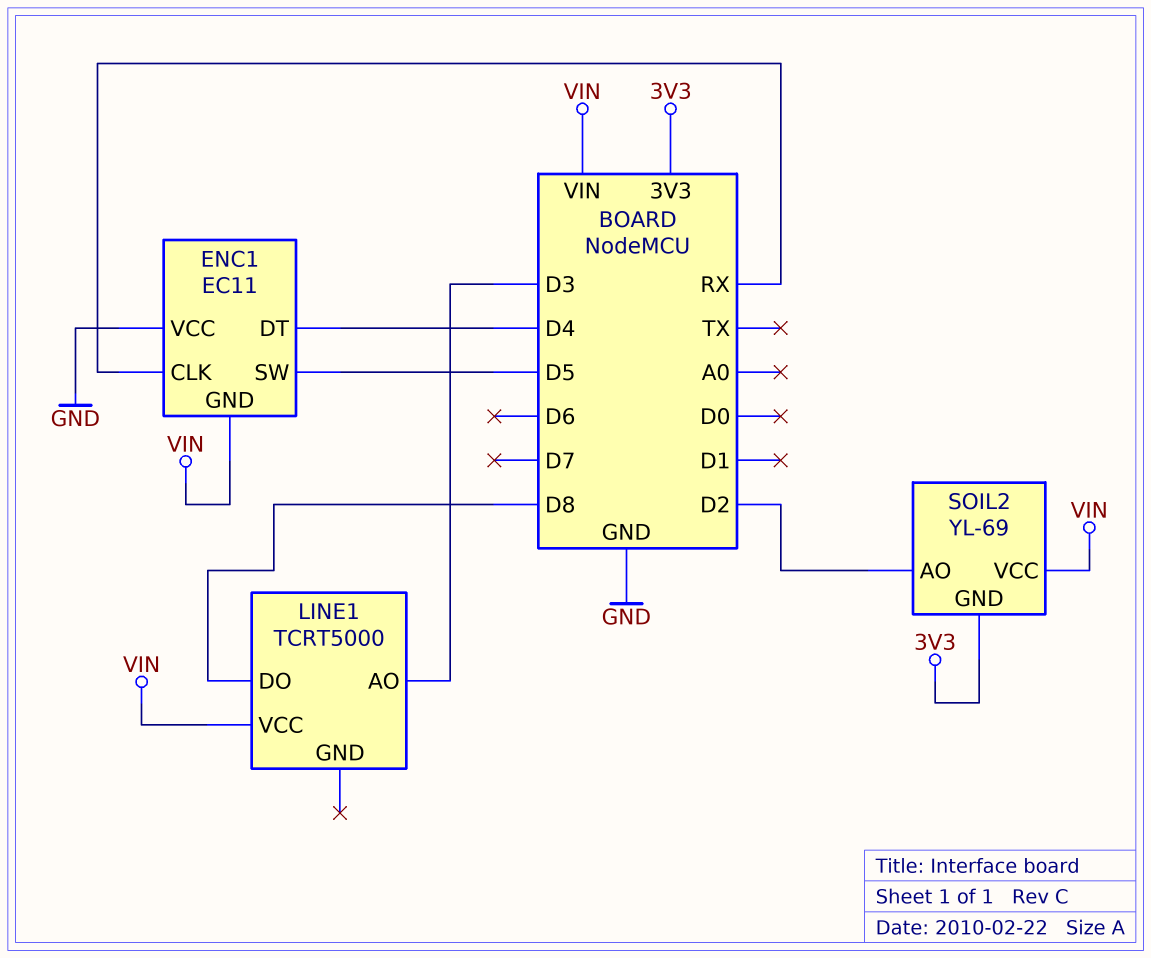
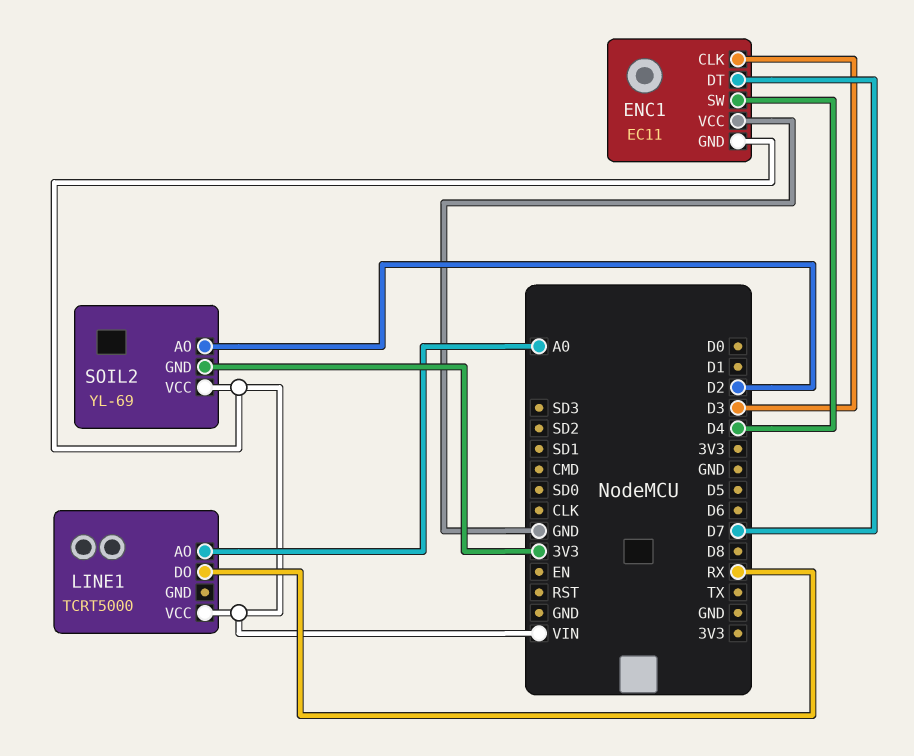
ENC1 pin CLK: RX -> D3
ENC1 pin DT: D4 -> D7
ENC1 pin SW: D5 -> D4
LINE1 pin AO: D3 -> A0
LINE1 pin DO: D8 -> RX

